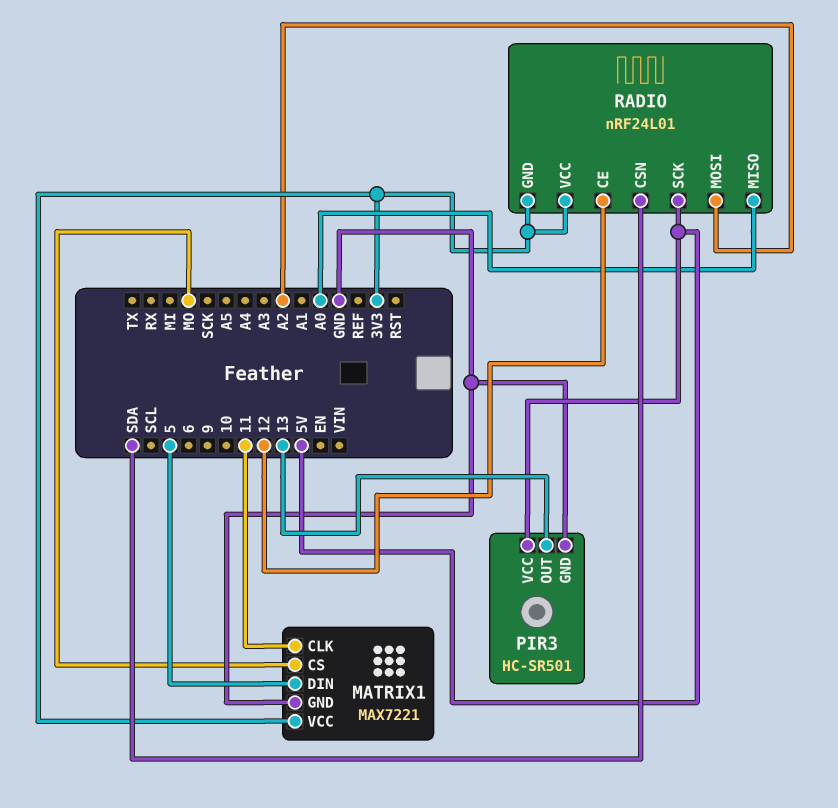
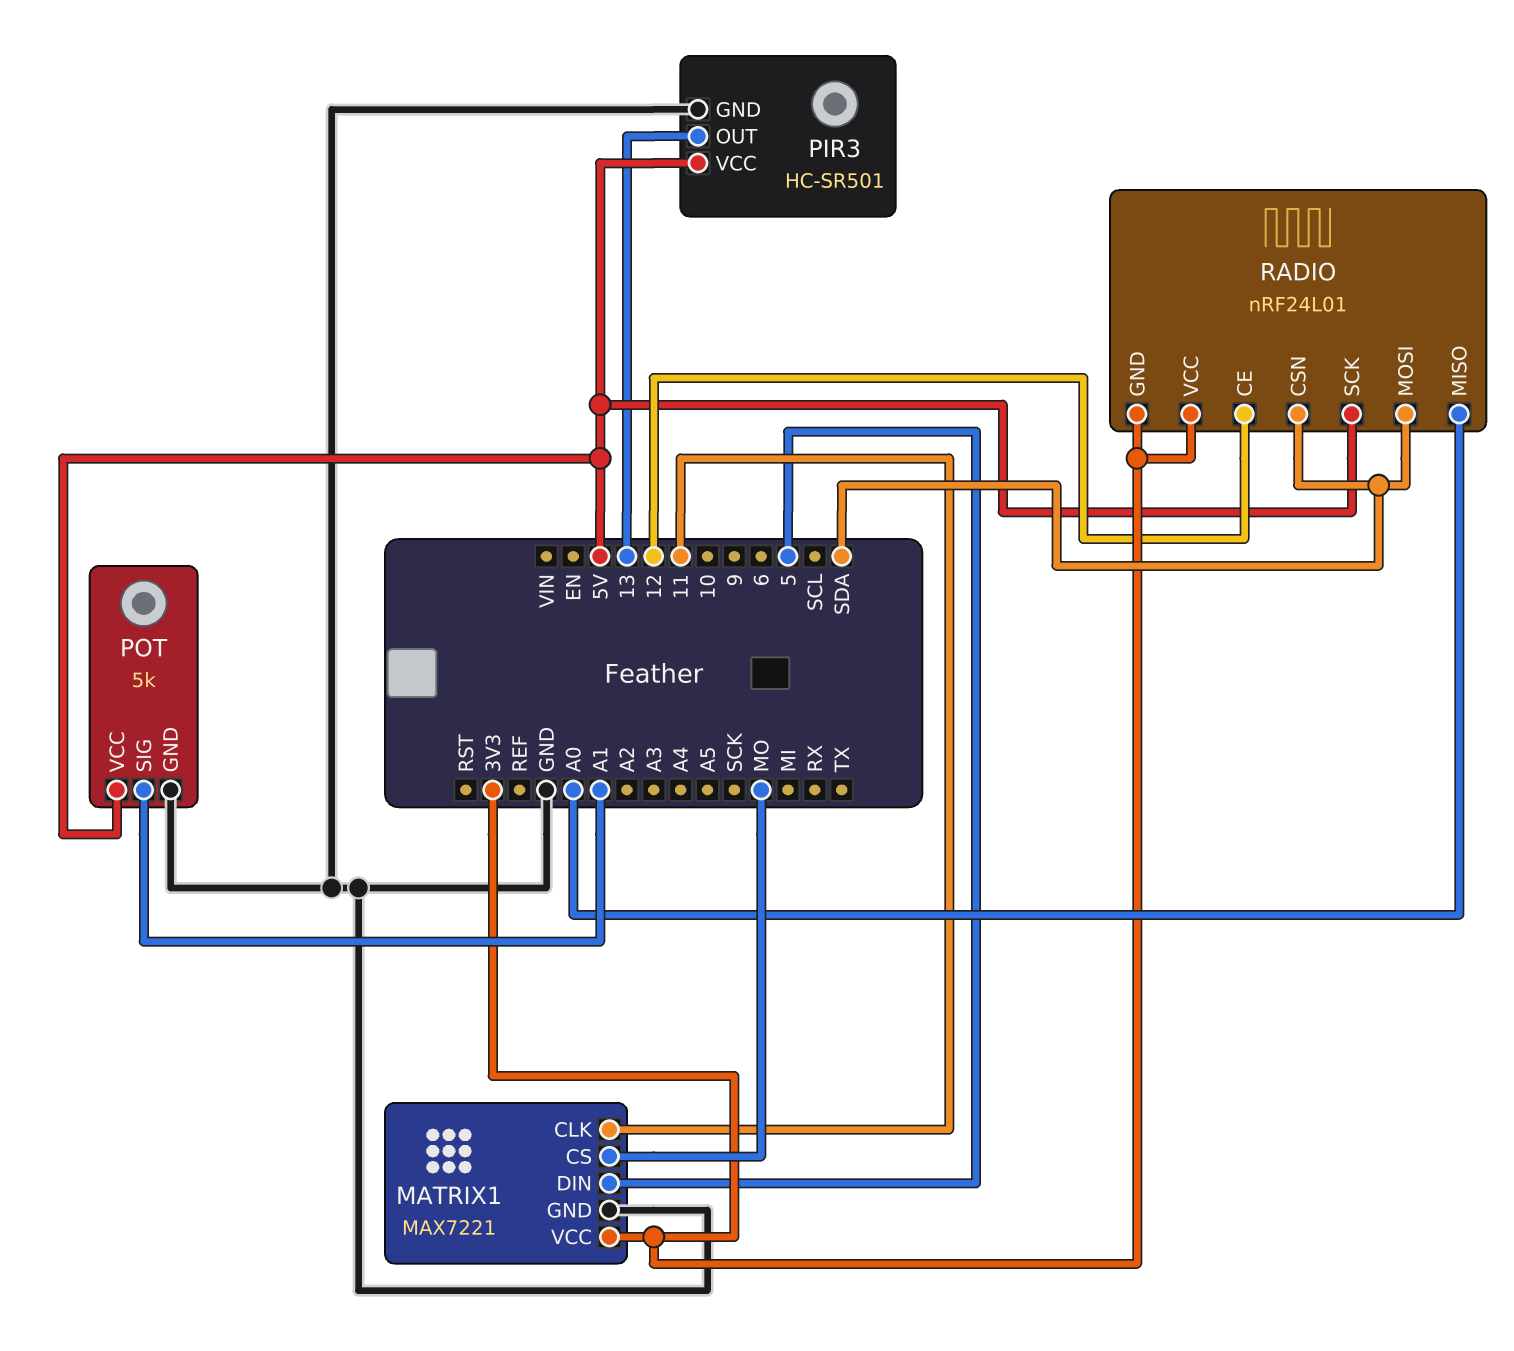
POT: none -> 5k
POT pin GND: none -> GND
POT pin SIG: none -> A1
POT pin VCC: none -> 5V
RADIO pin MOSI: A2 -> SDA

